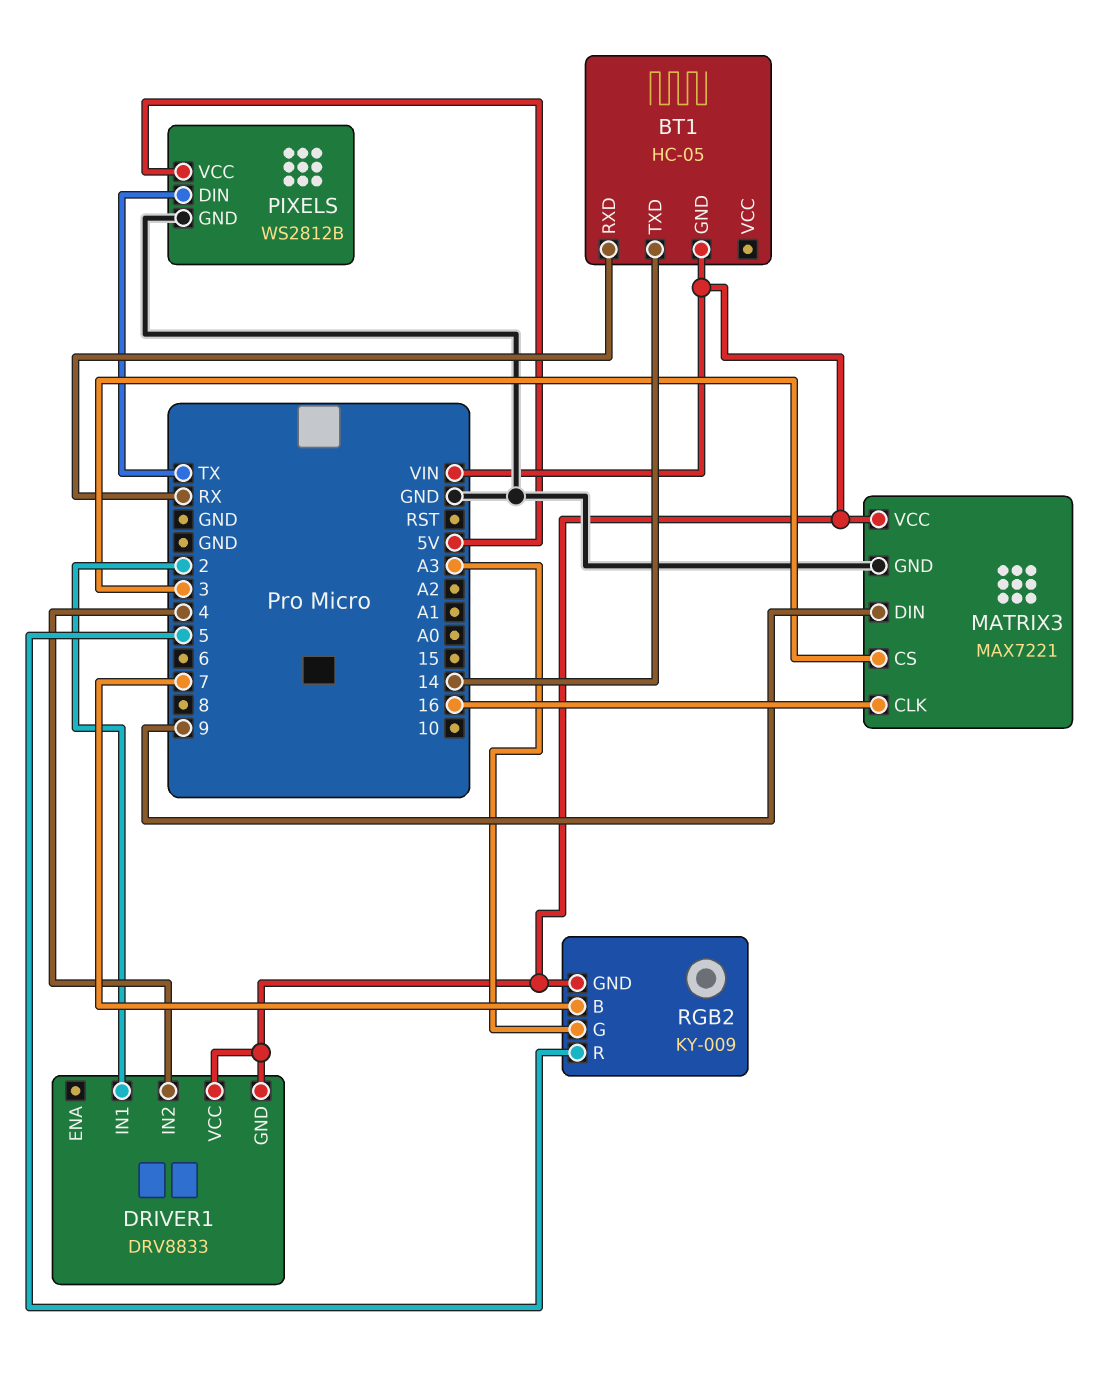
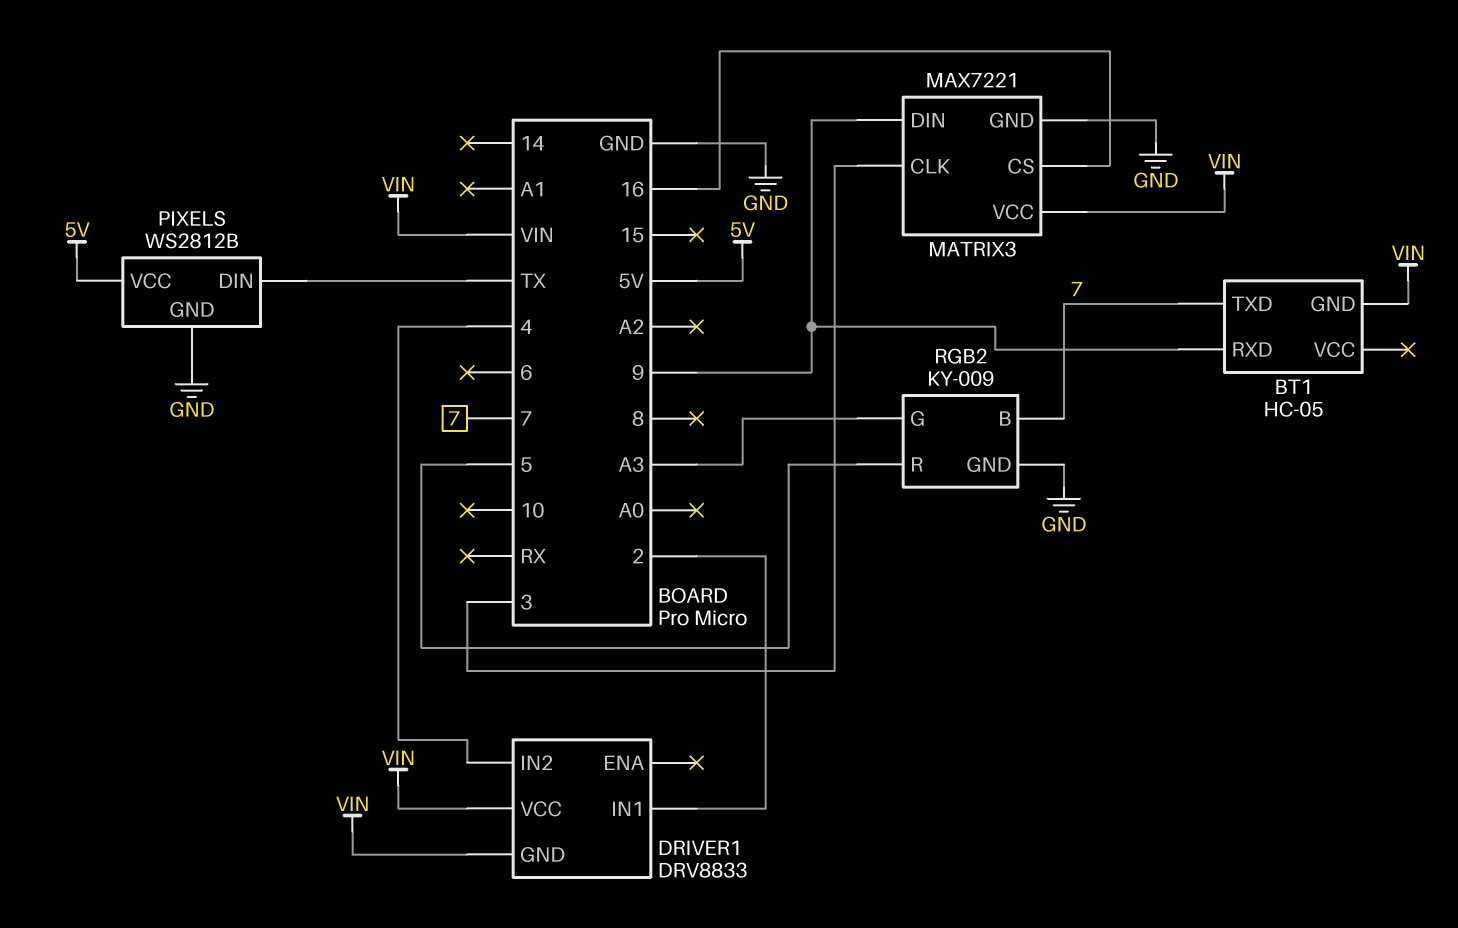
BT1 pin RXD: RX -> 9
BT1 pin TXD: 14 -> 7
MATRIX3 pin CLK: 16 -> 3
MATRIX3 pin CS: 3 -> 16
RGB2 pin GND: VIN -> GND

